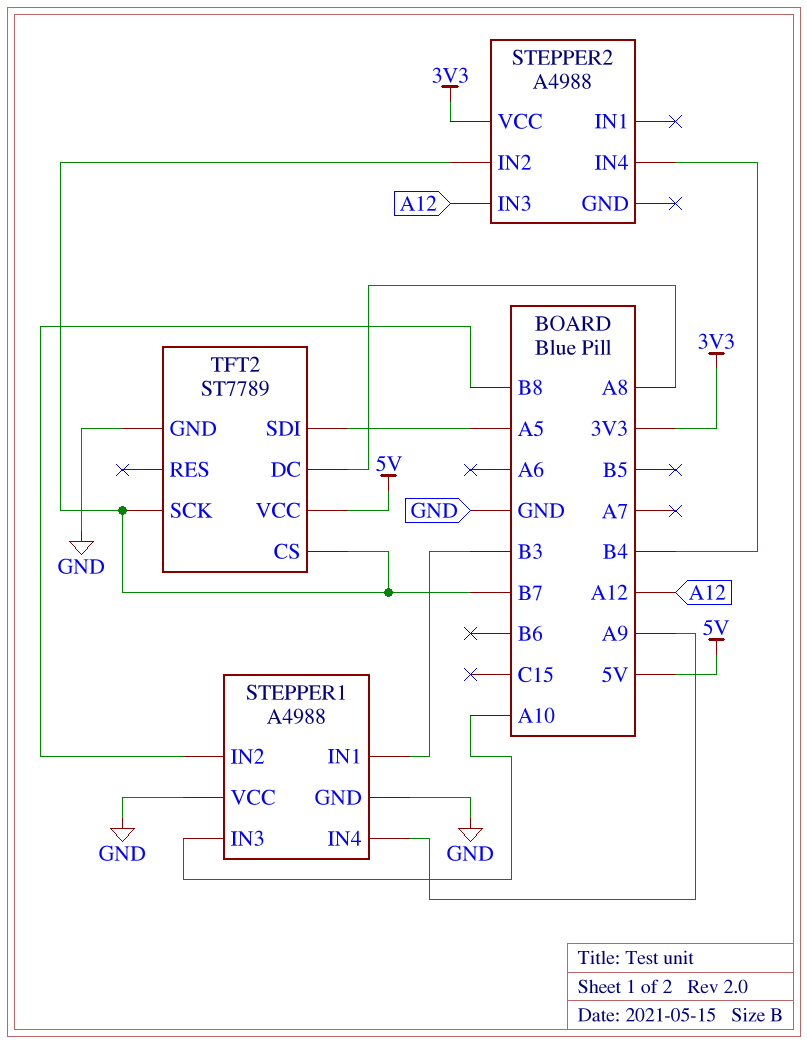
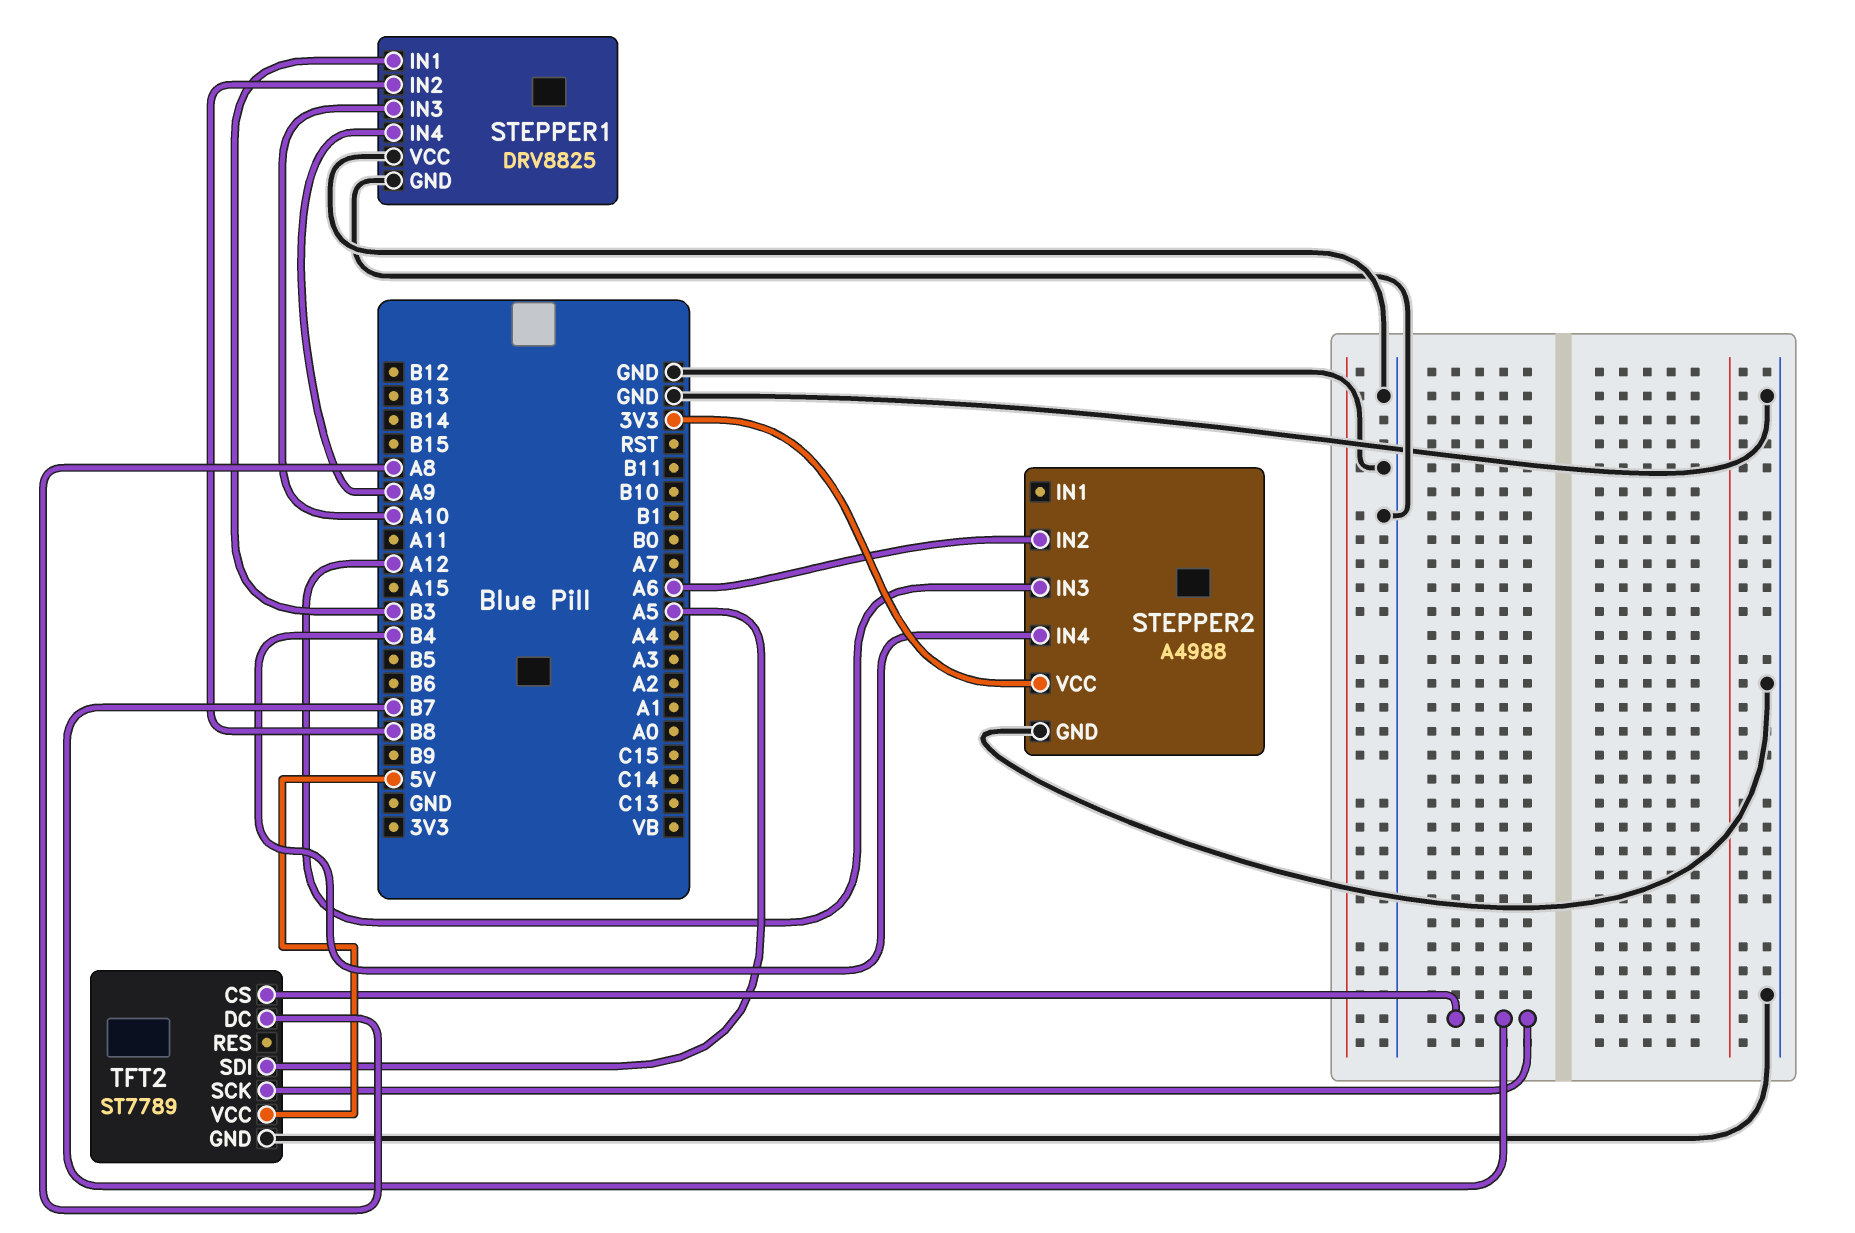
STEPPER1: A4988 -> DRV8825
STEPPER2 pin GND: none -> GND
STEPPER2 pin IN2: B7 -> A6

